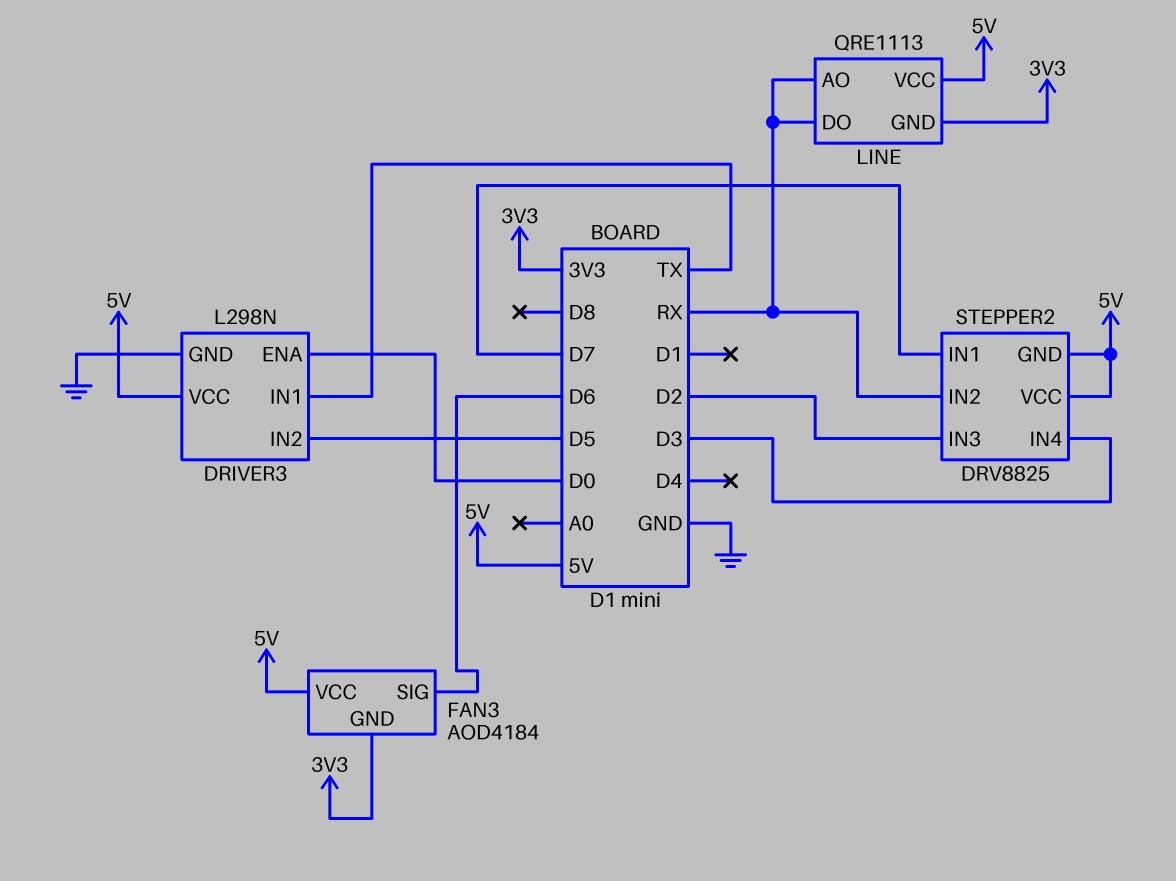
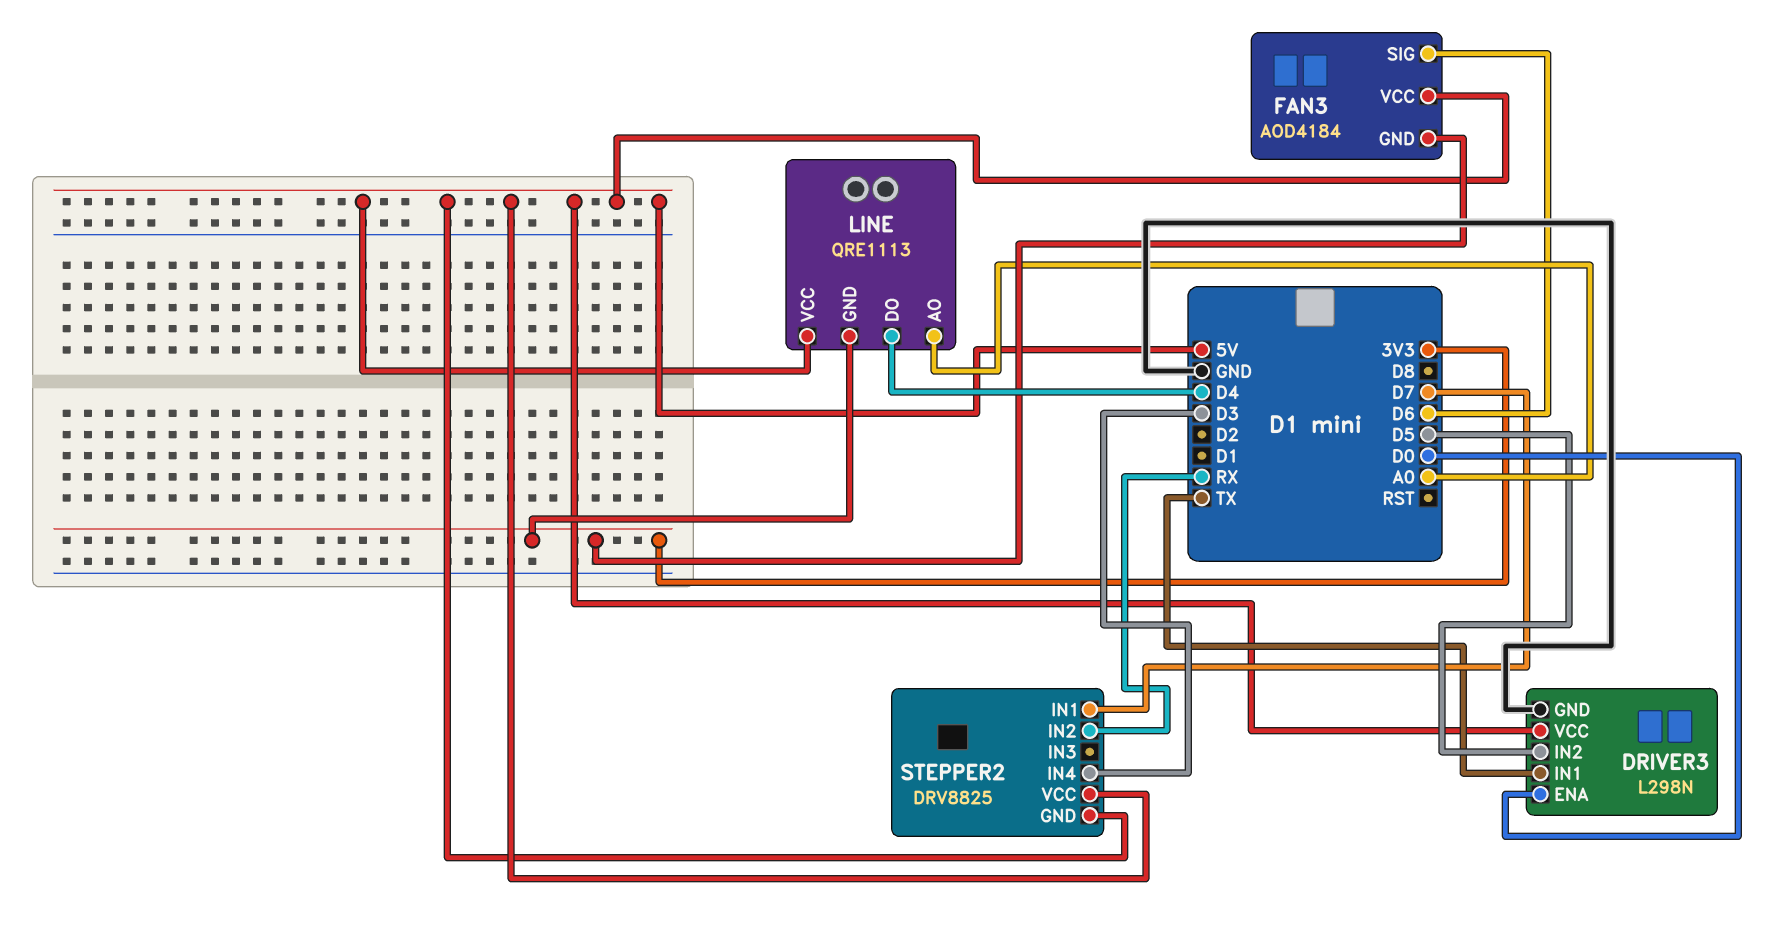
LINE pin AO: RX -> A0
LINE pin DO: RX -> D4
STEPPER2 pin IN3: D2 -> none

